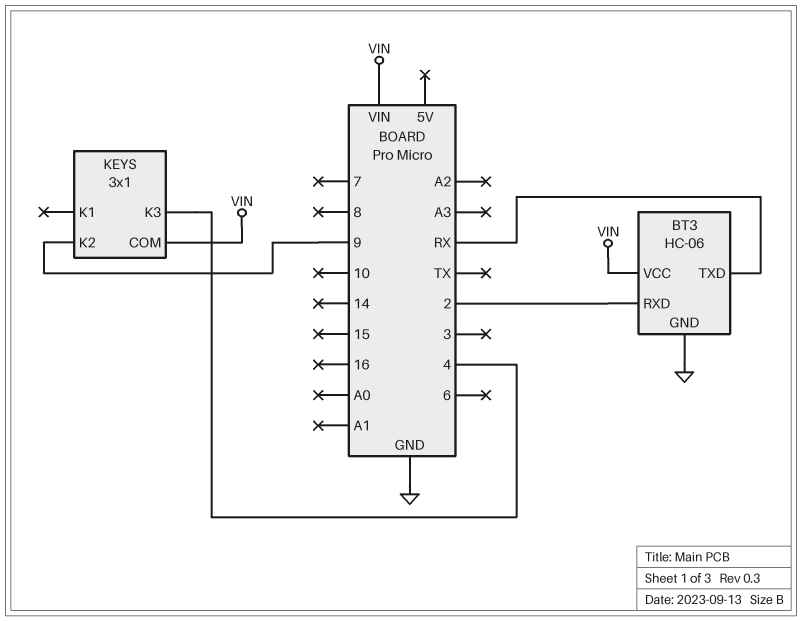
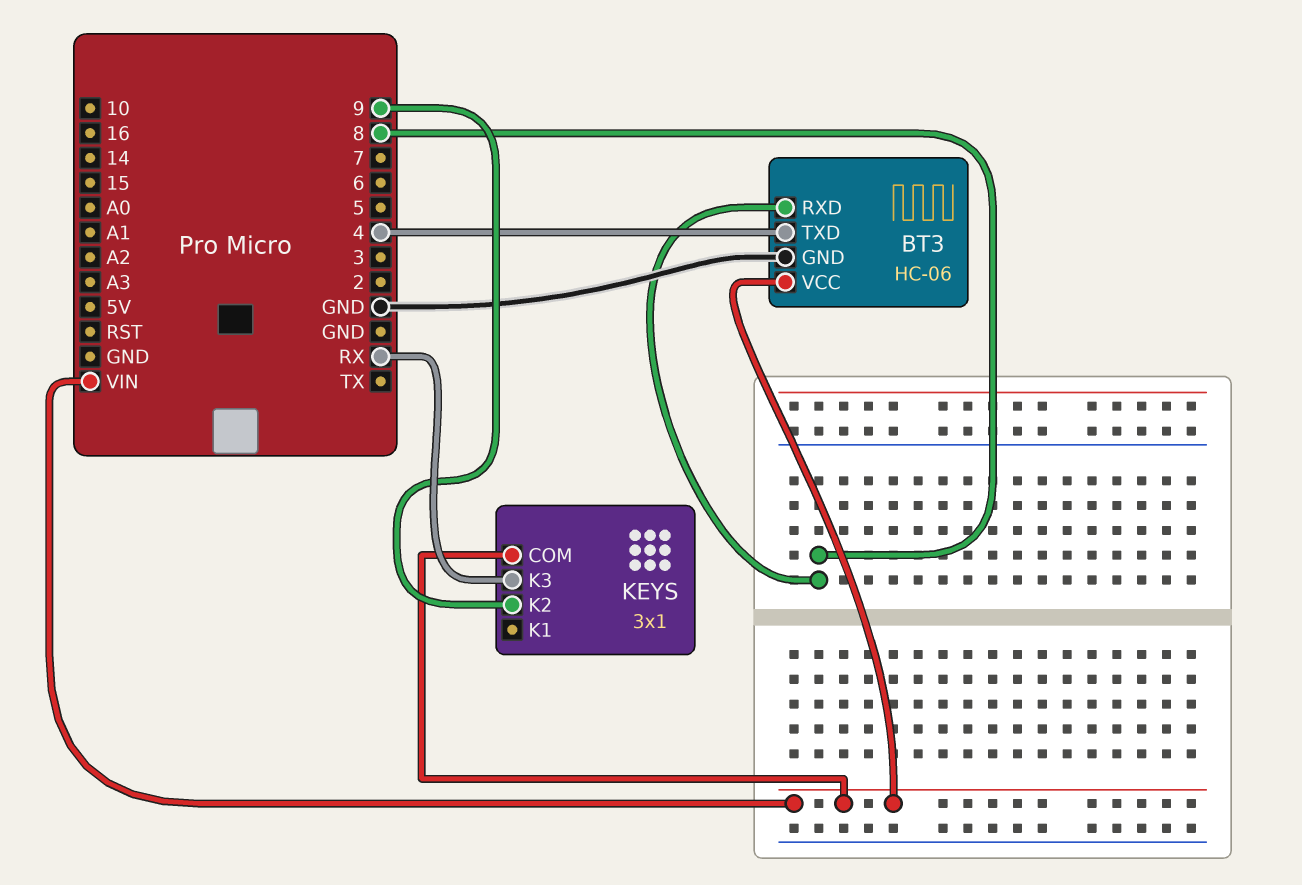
BT3 pin RXD: 2 -> 8
BT3 pin TXD: RX -> 4
KEYS pin K3: 4 -> RX

